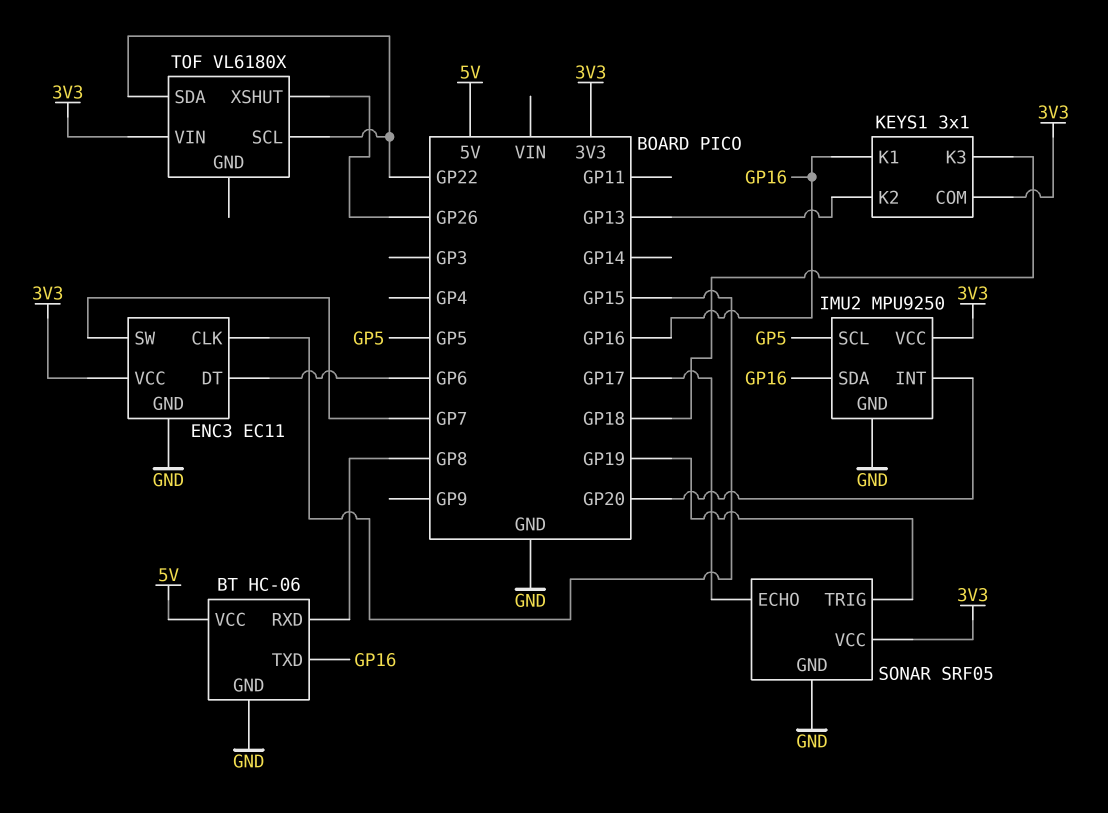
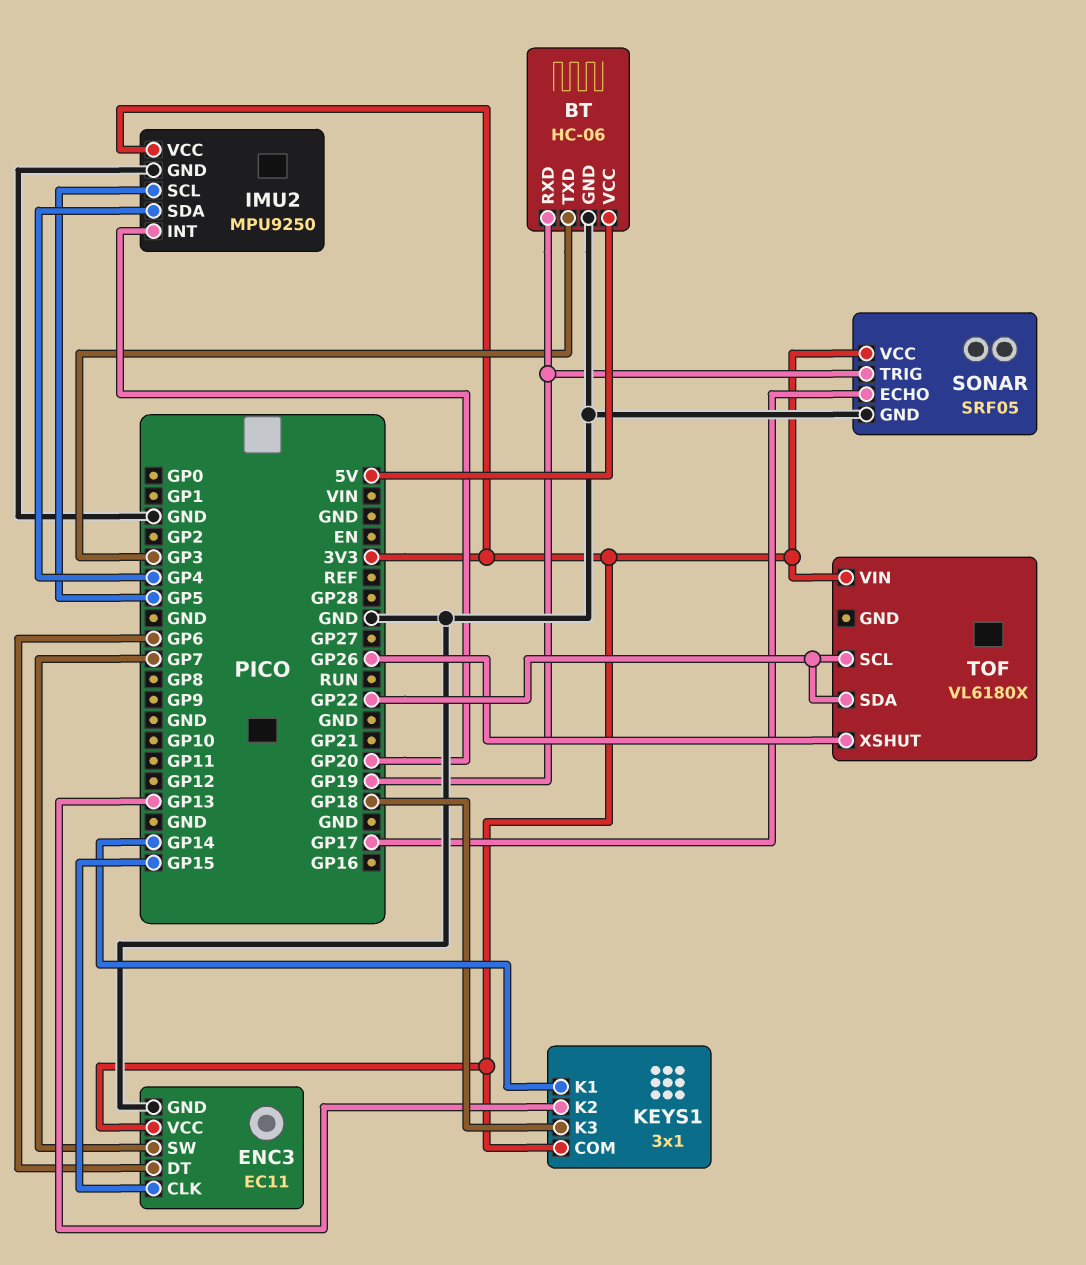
BT pin RXD: GP8 -> GP19
BT pin TXD: GP16 -> GP3
IMU2 pin SDA: GP16 -> GP4
KEYS1 pin K1: GP16 -> GP14

